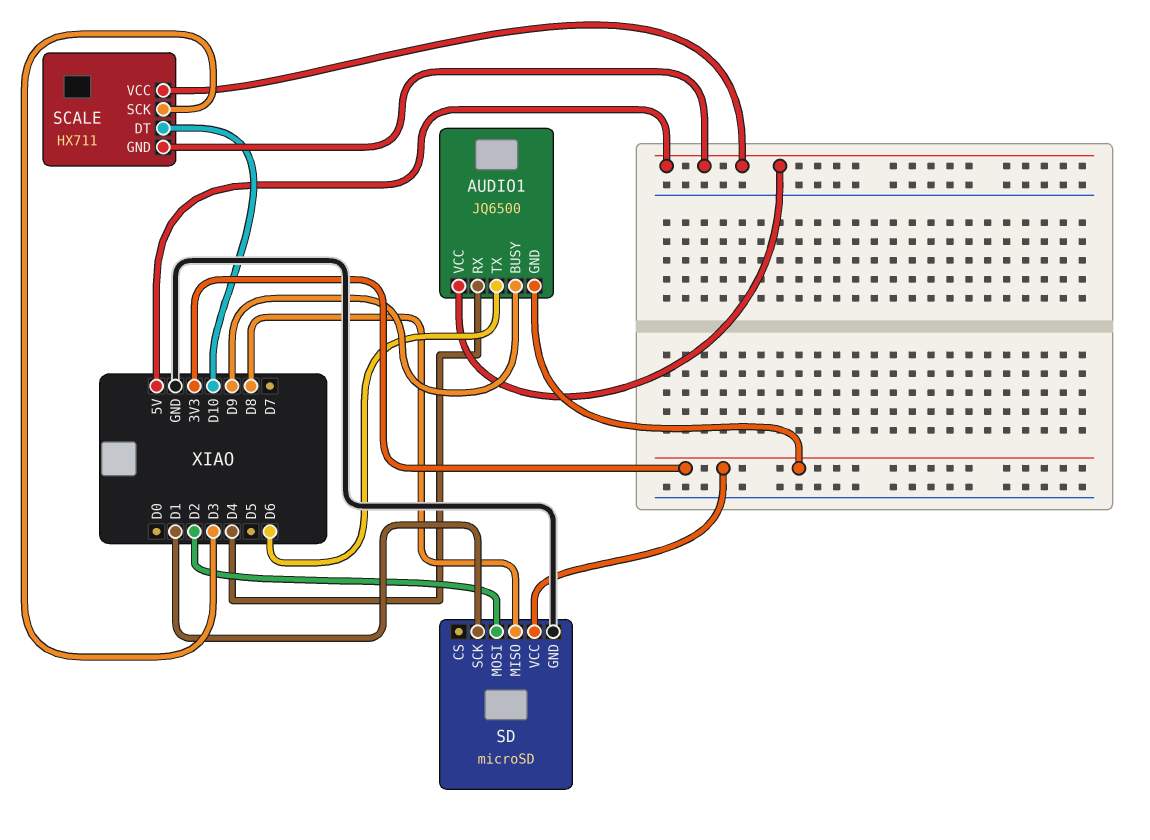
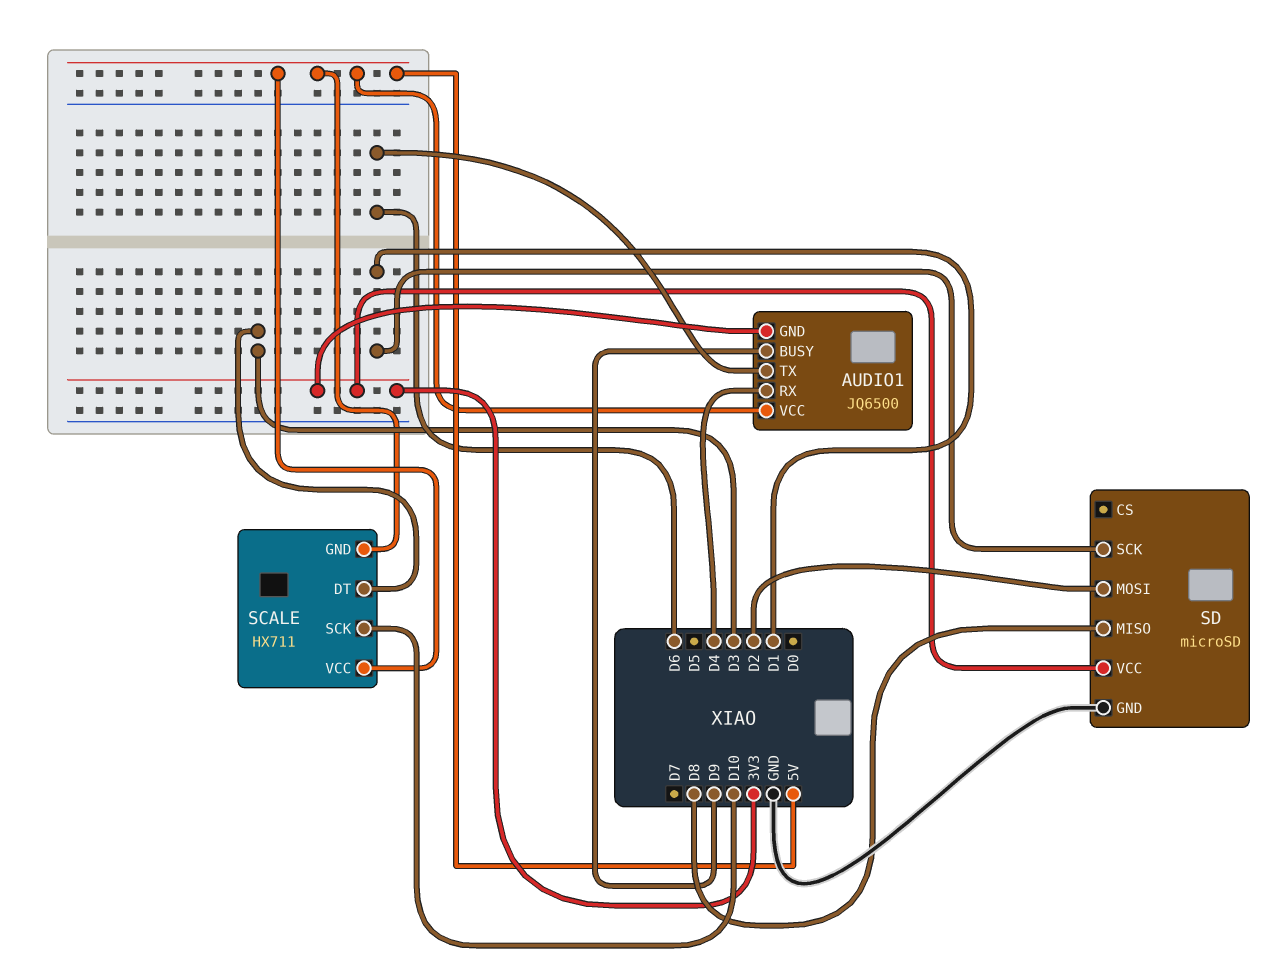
SCALE pin DT: D10 -> D3
SCALE pin SCK: D3 -> D10

